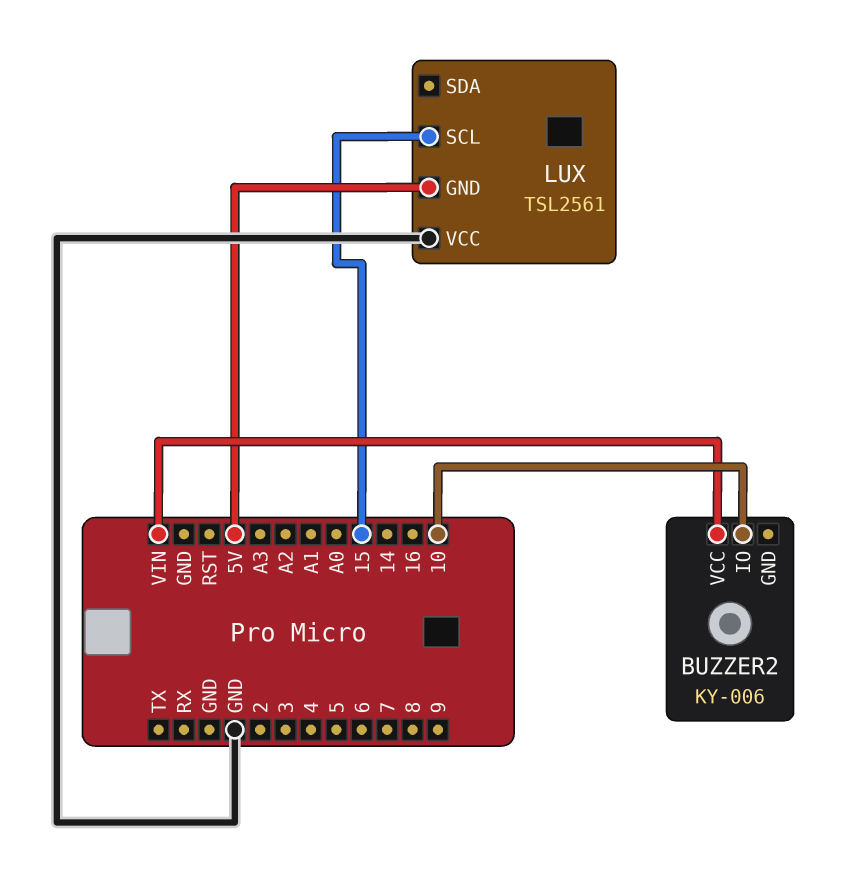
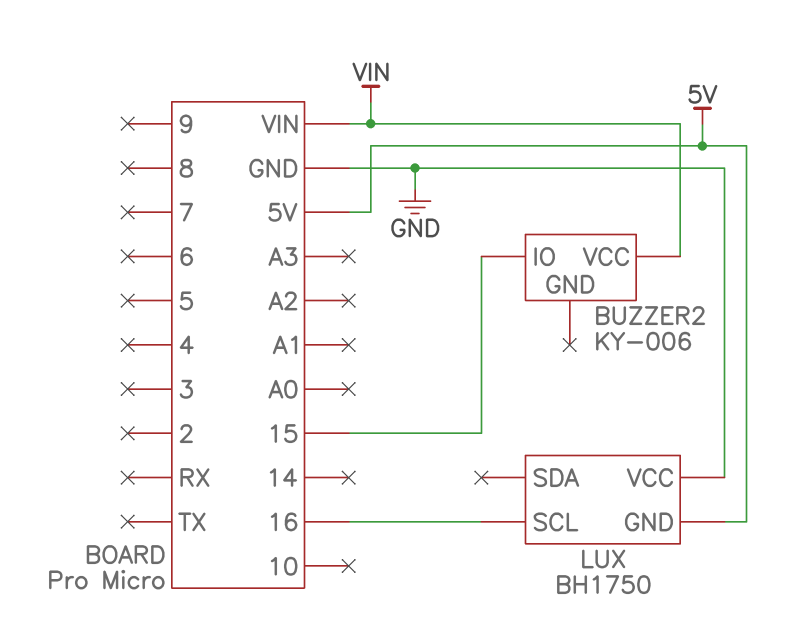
BUZZER2 pin IO: 10 -> 15
LUX: TSL2561 -> BH1750
LUX pin SCL: 15 -> 16

